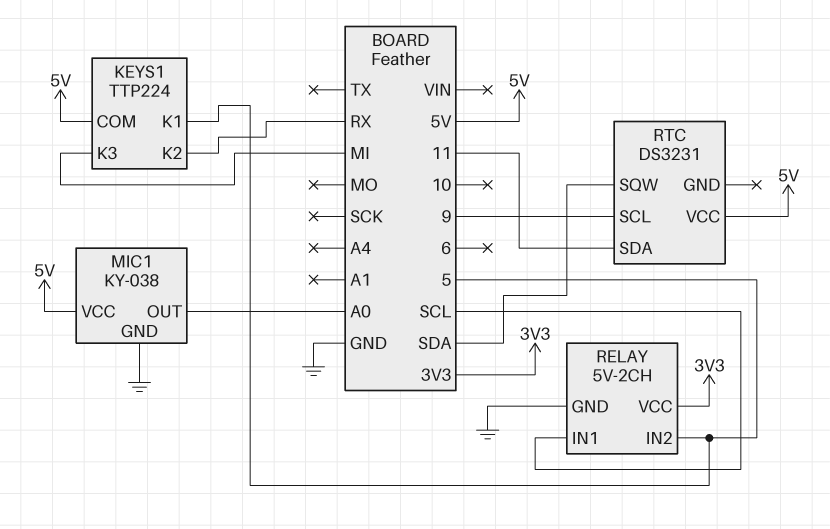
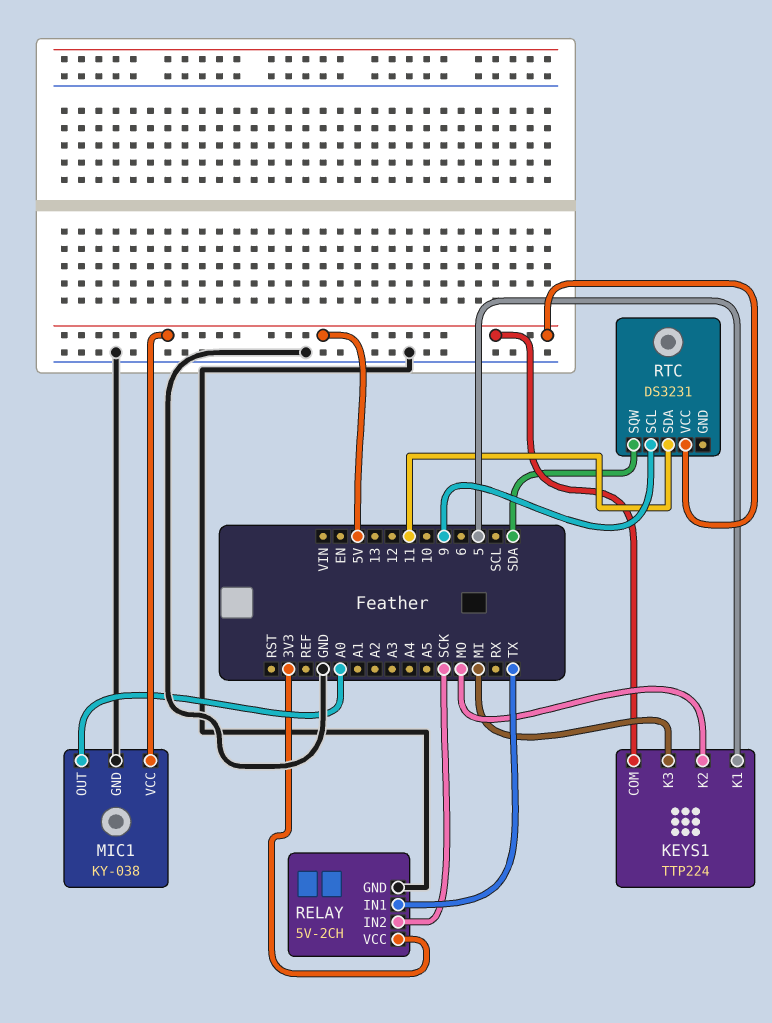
KEYS1 pin K2: RX -> MO
RELAY pin IN1: SCL -> TX
RELAY pin IN2: 5 -> SCK

